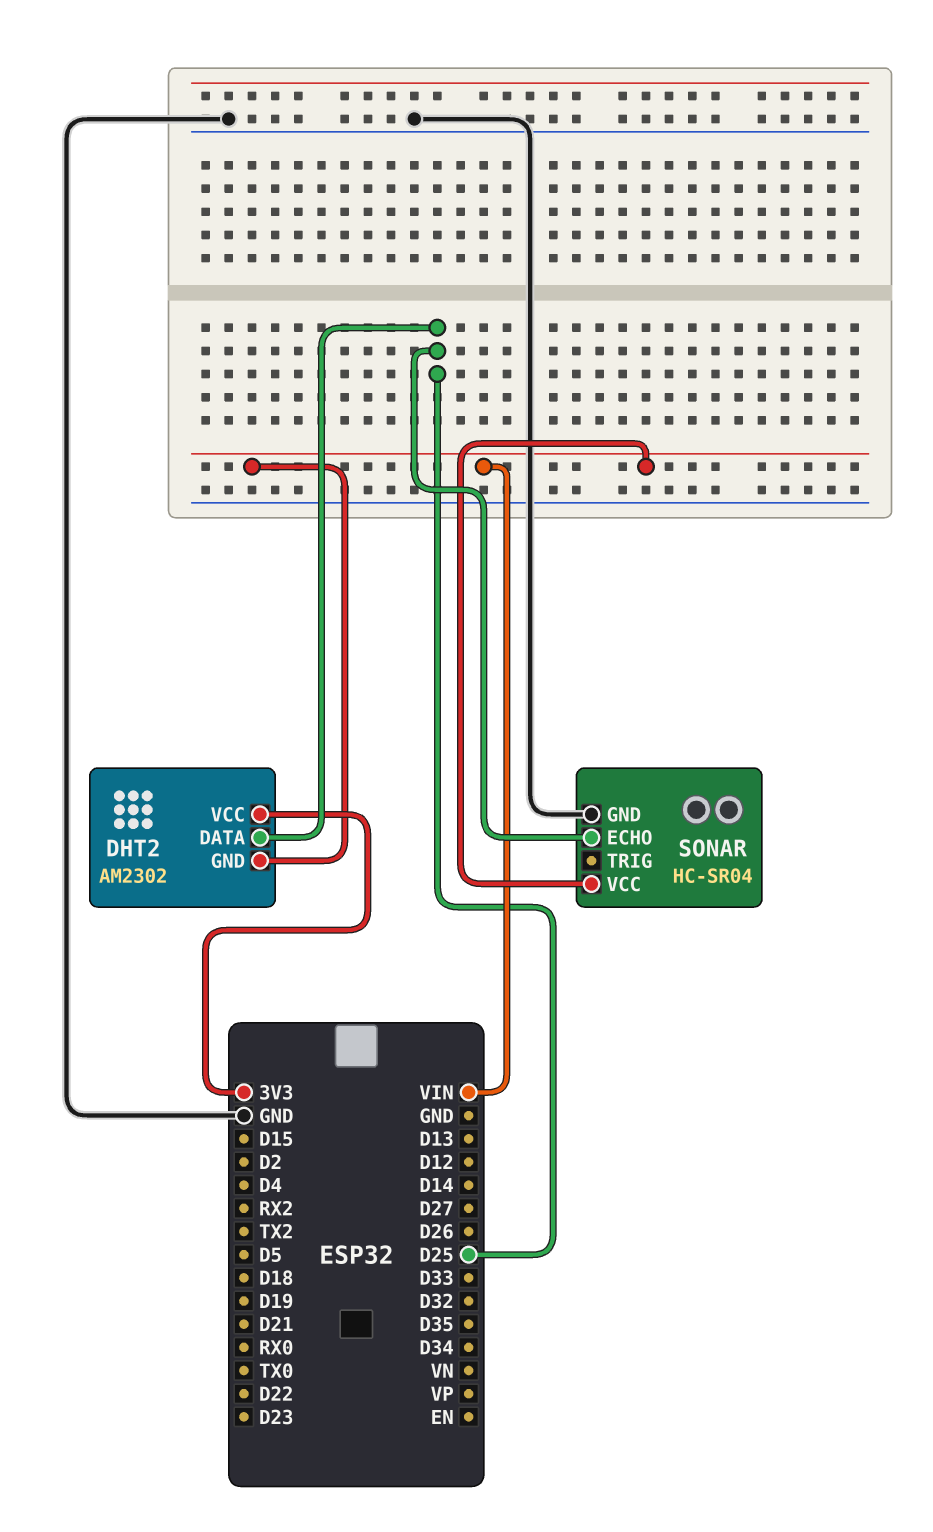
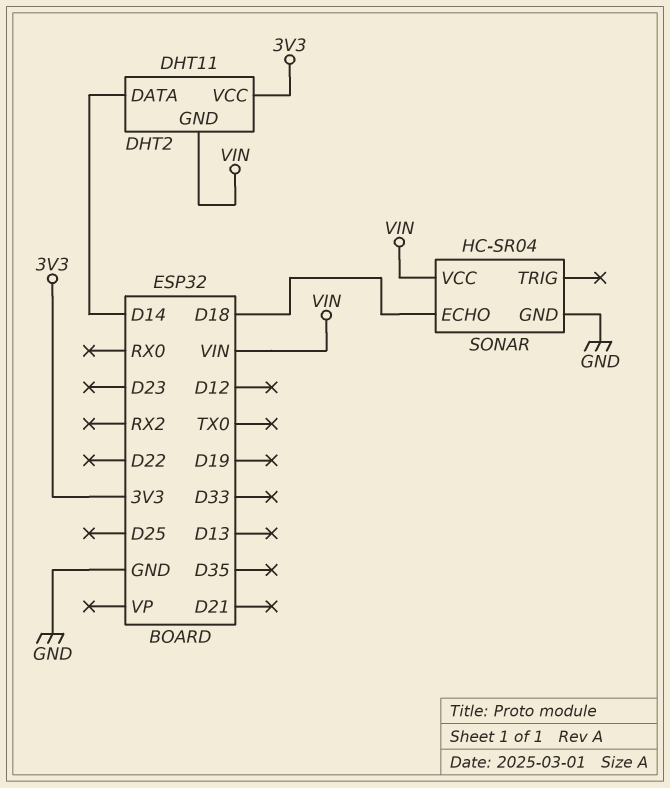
DHT2: AM2302 -> DHT11
DHT2 pin DATA: D25 -> D14
SONAR pin ECHO: D25 -> D18

